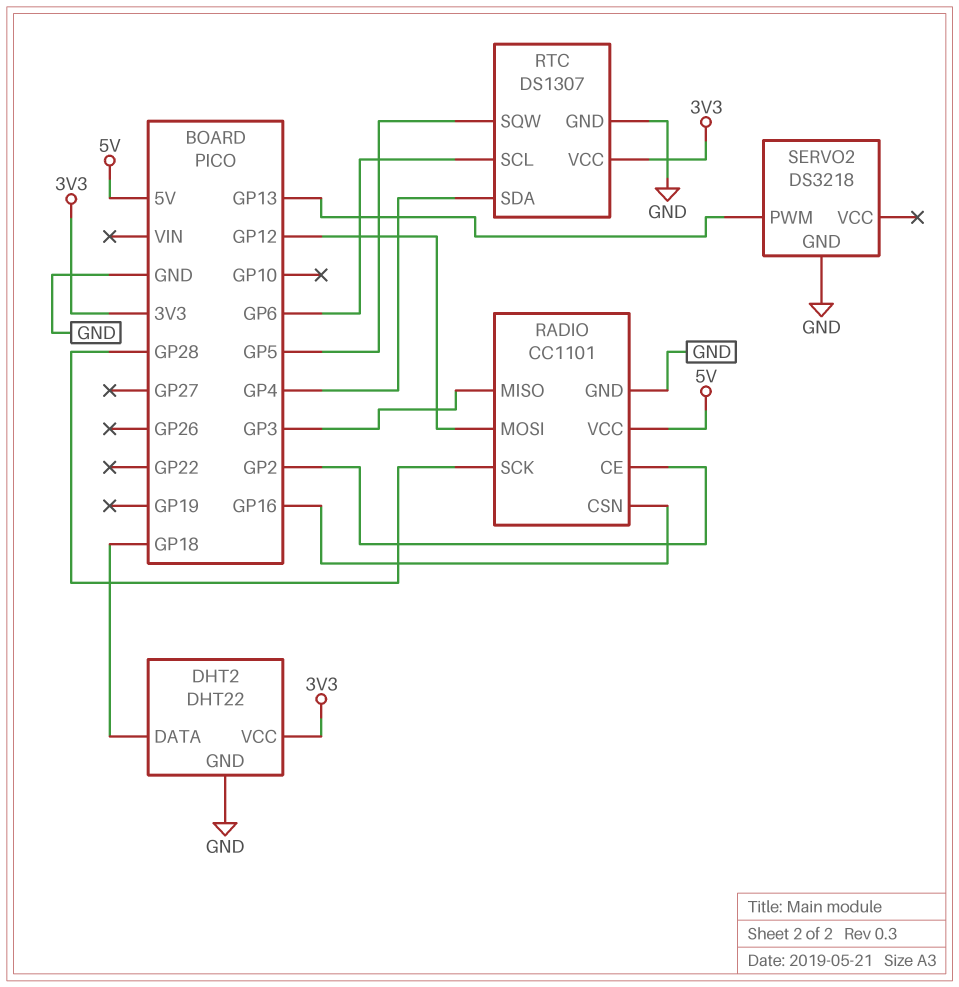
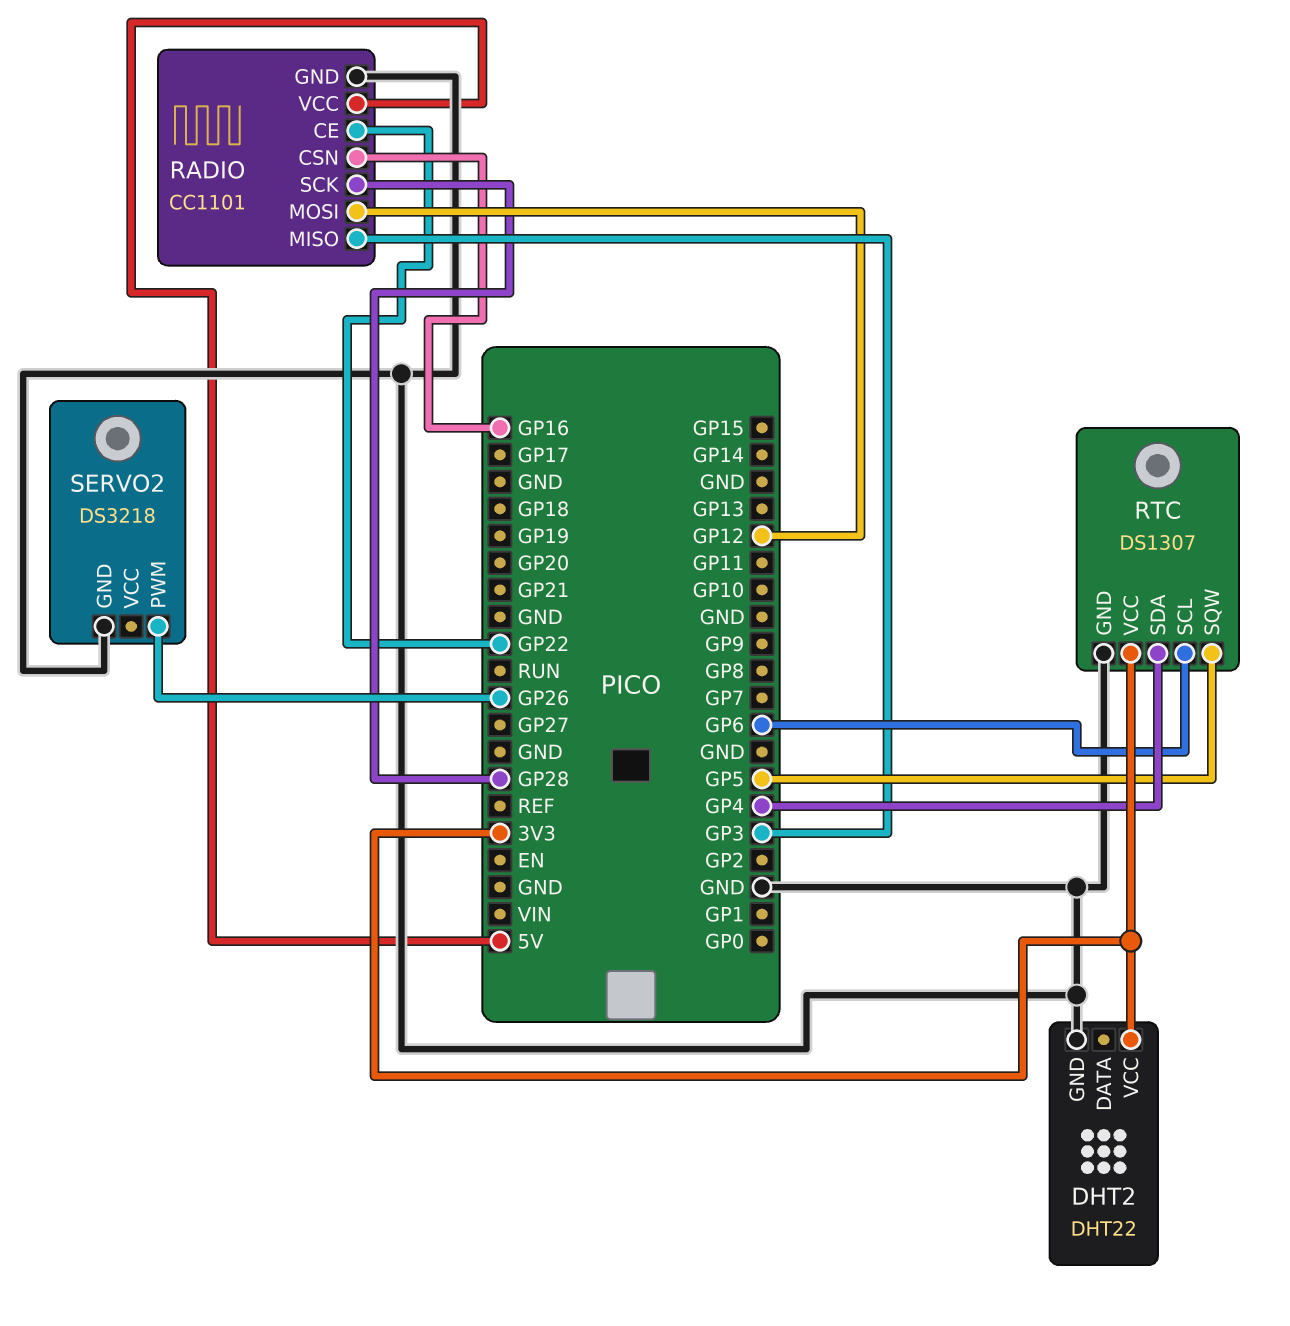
DHT2 pin DATA: GP18 -> none
RADIO pin CE: GP2 -> GP22
SERVO2 pin PWM: GP13 -> GP26

